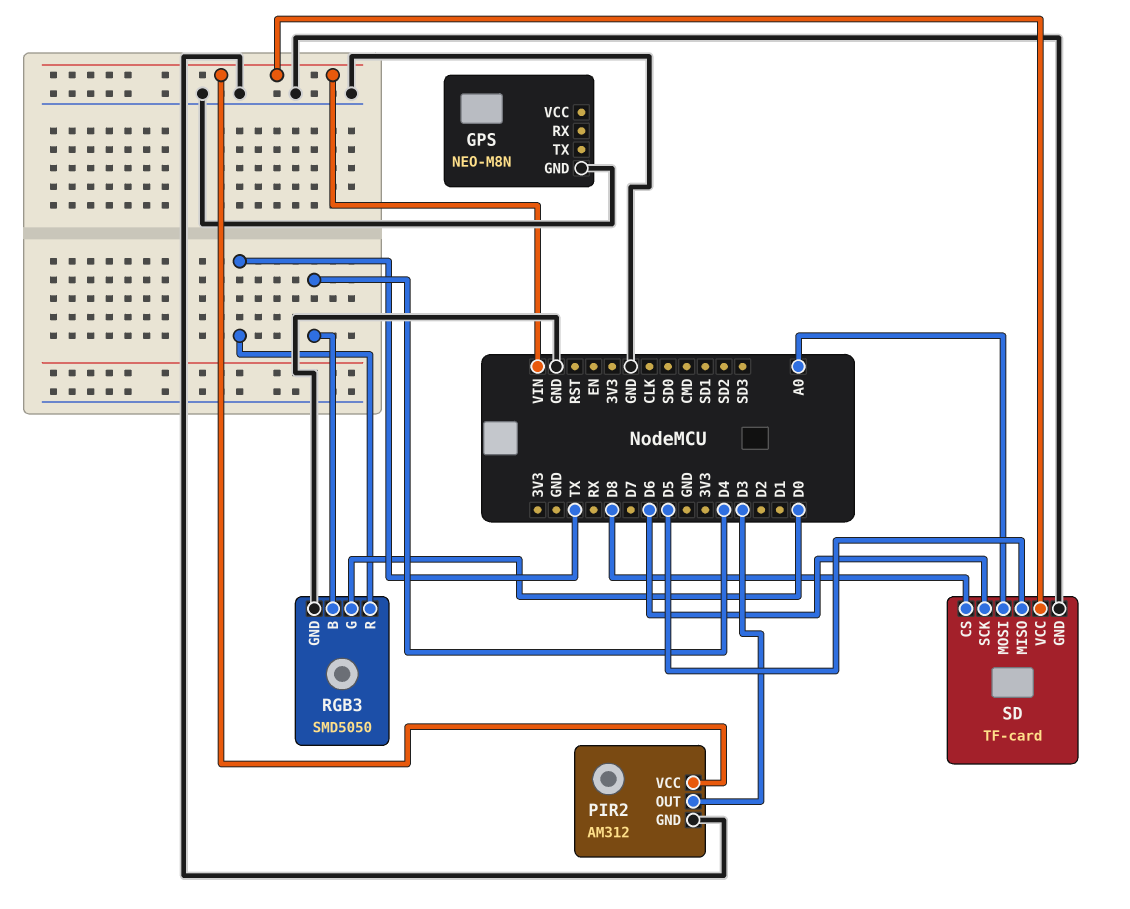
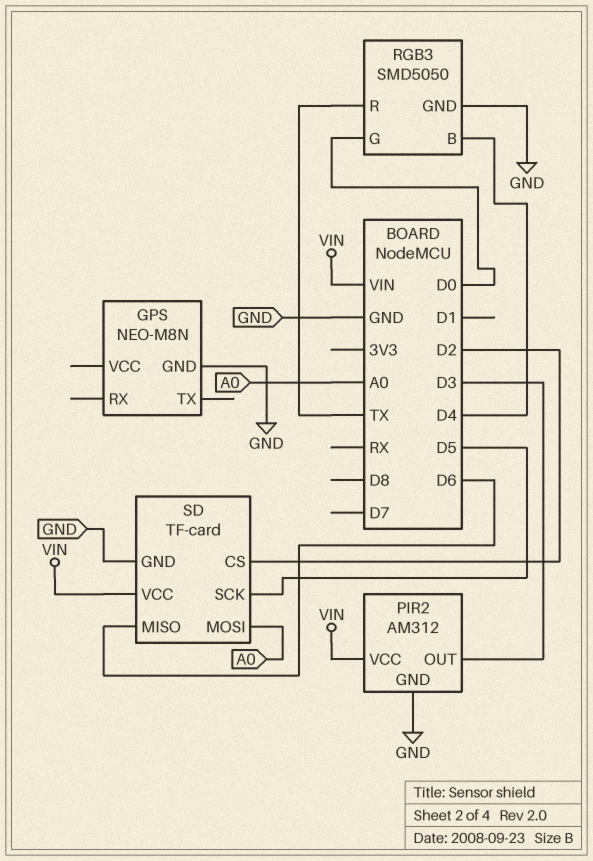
SD pin CS: D8 -> D2
SD pin MISO: D5 -> D6
SD pin SCK: D6 -> D5

